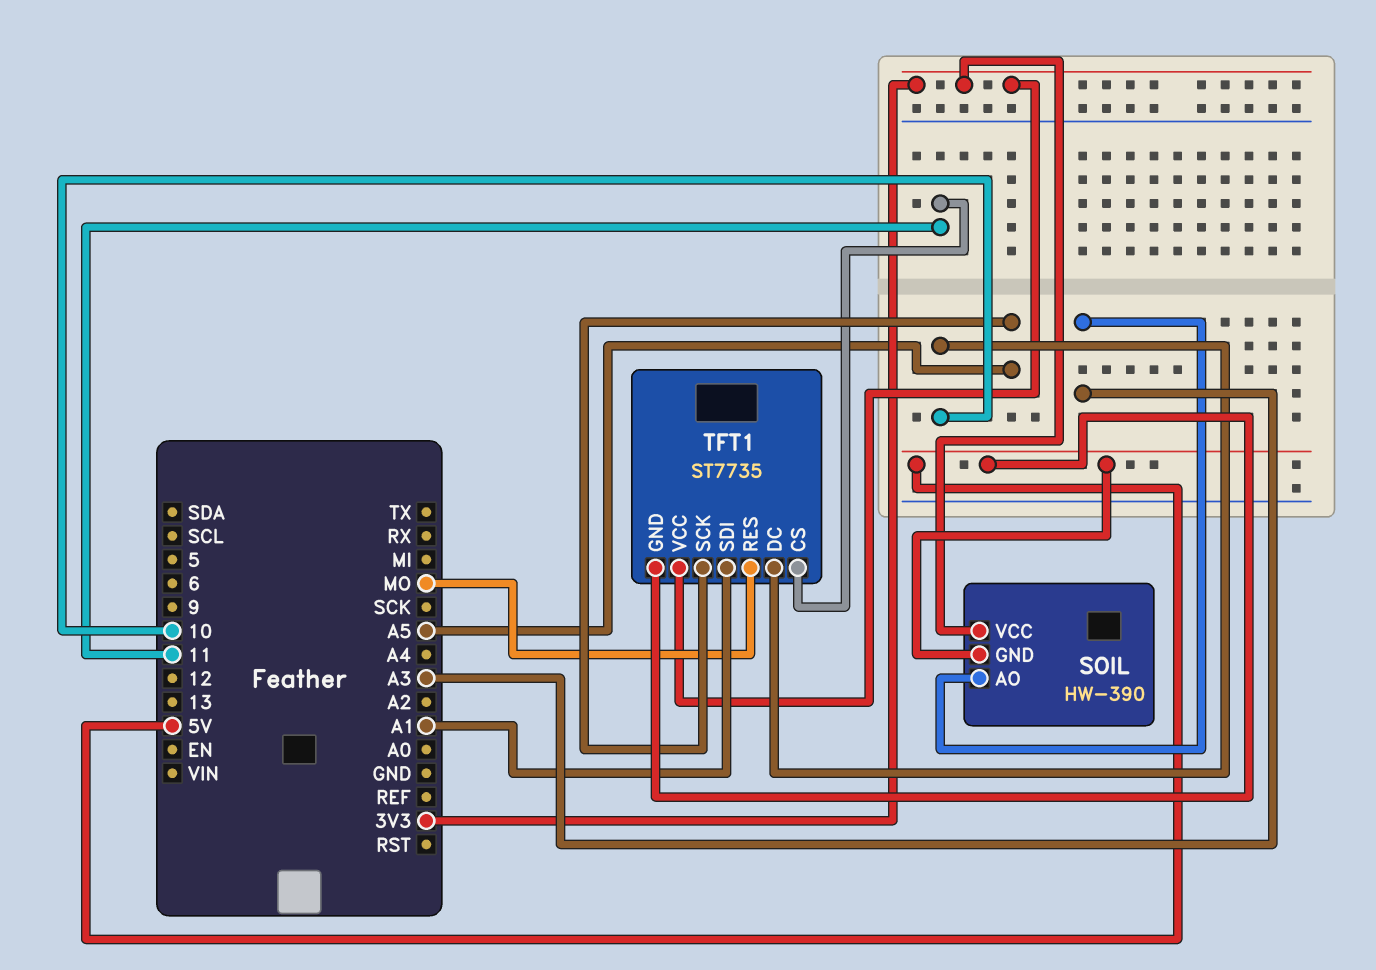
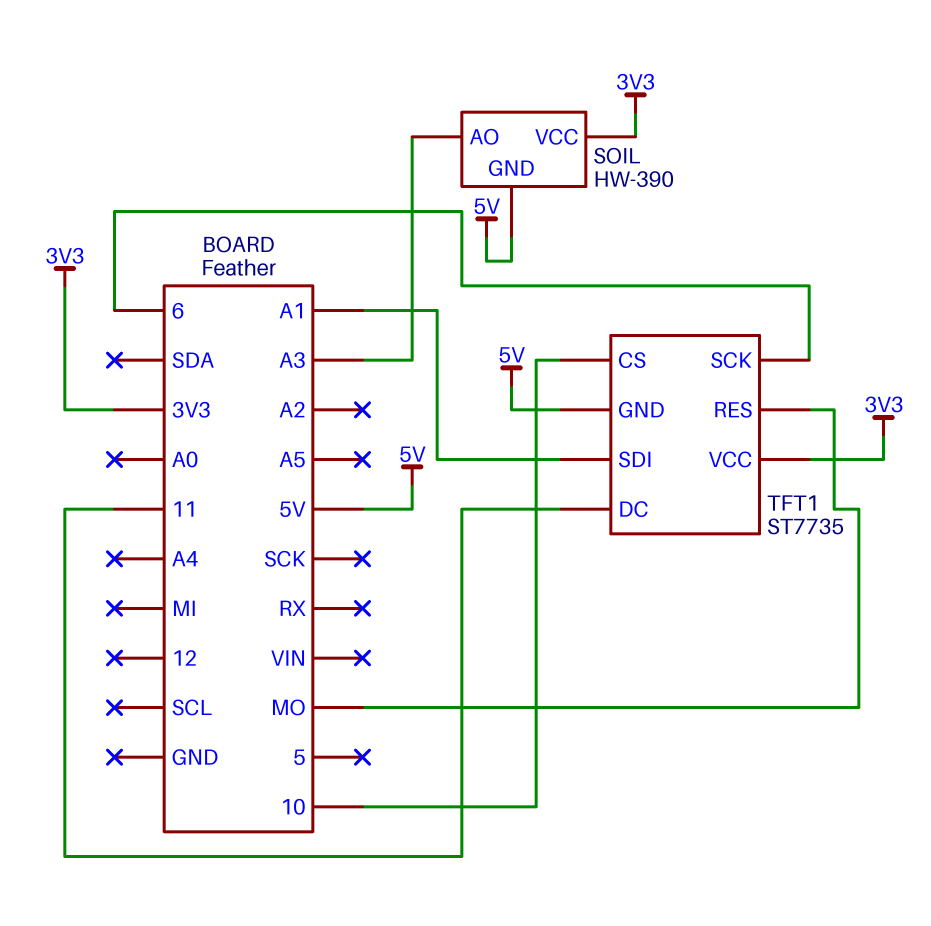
TFT1 pin CS: 11 -> 10
TFT1 pin DC: 10 -> 11
TFT1 pin SCK: A5 -> 6

